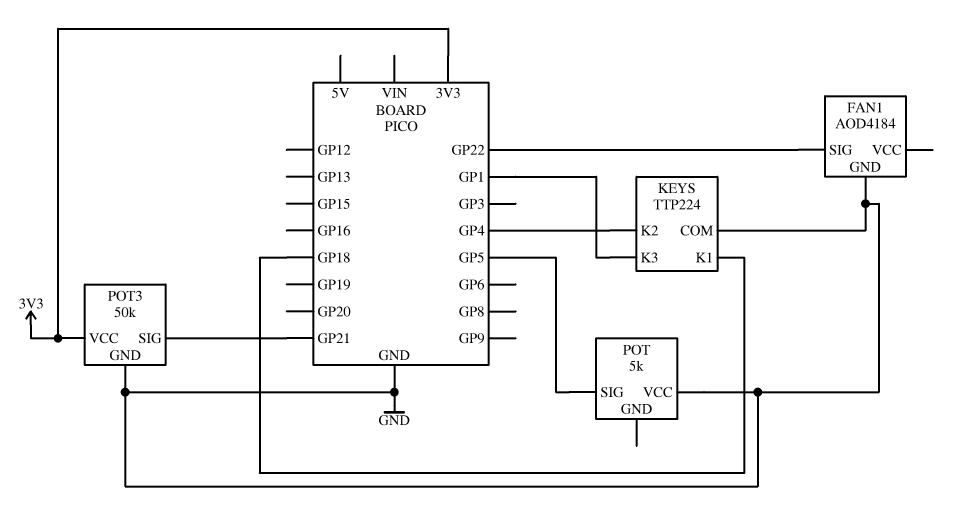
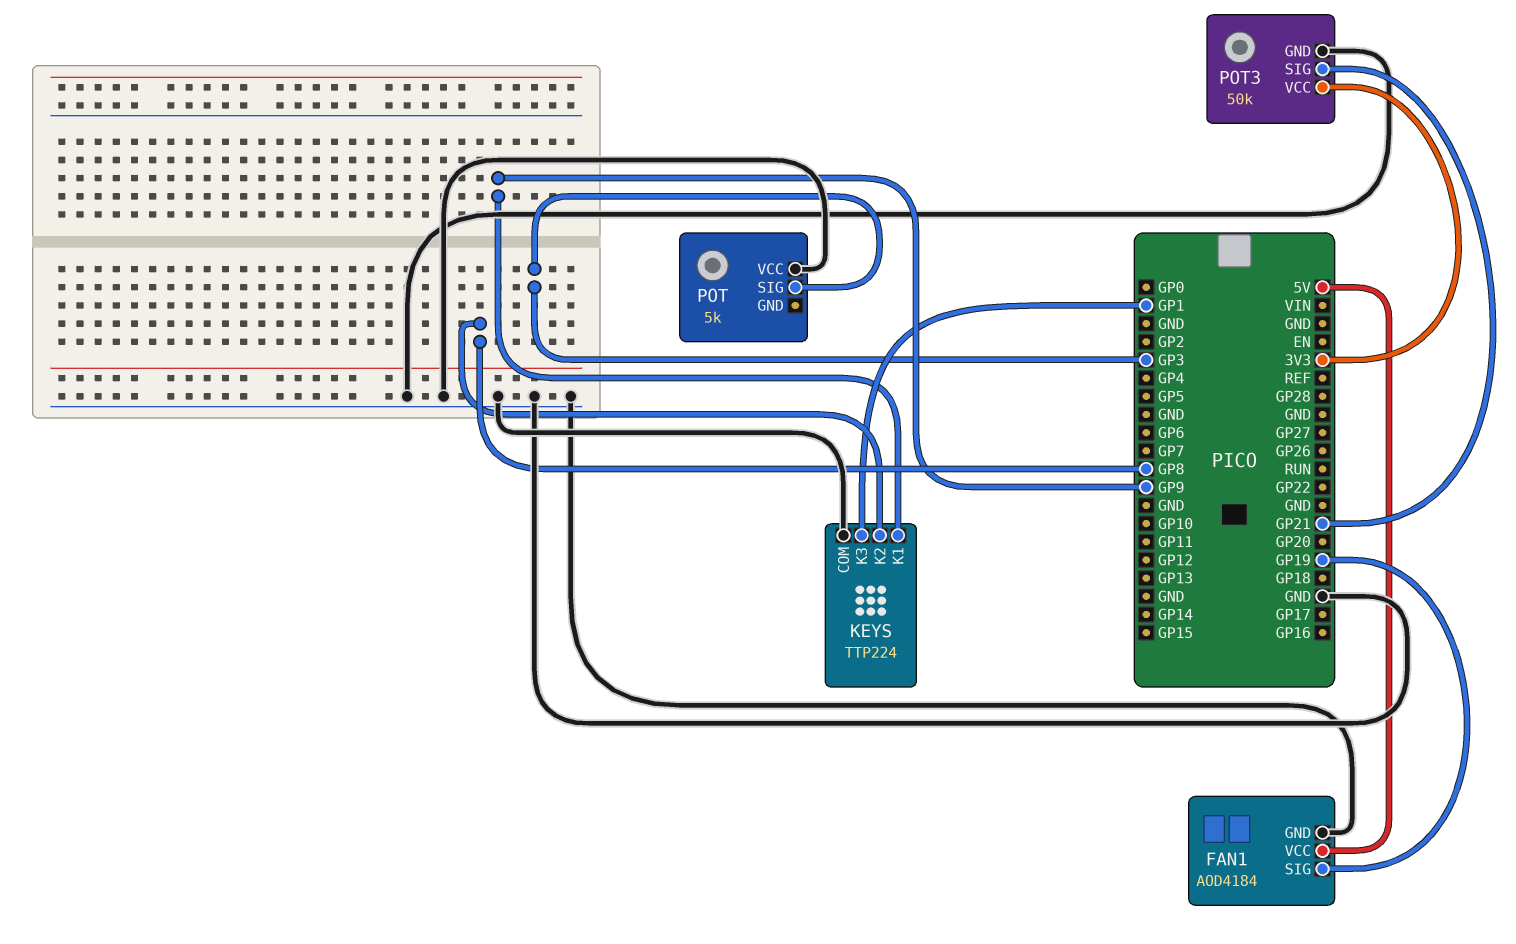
FAN1 pin SIG: GP22 -> GP19
FAN1 pin VCC: none -> 5V
KEYS pin K1: GP18 -> GP9
KEYS pin K2: GP4 -> GP8
POT pin SIG: GP5 -> GP3

